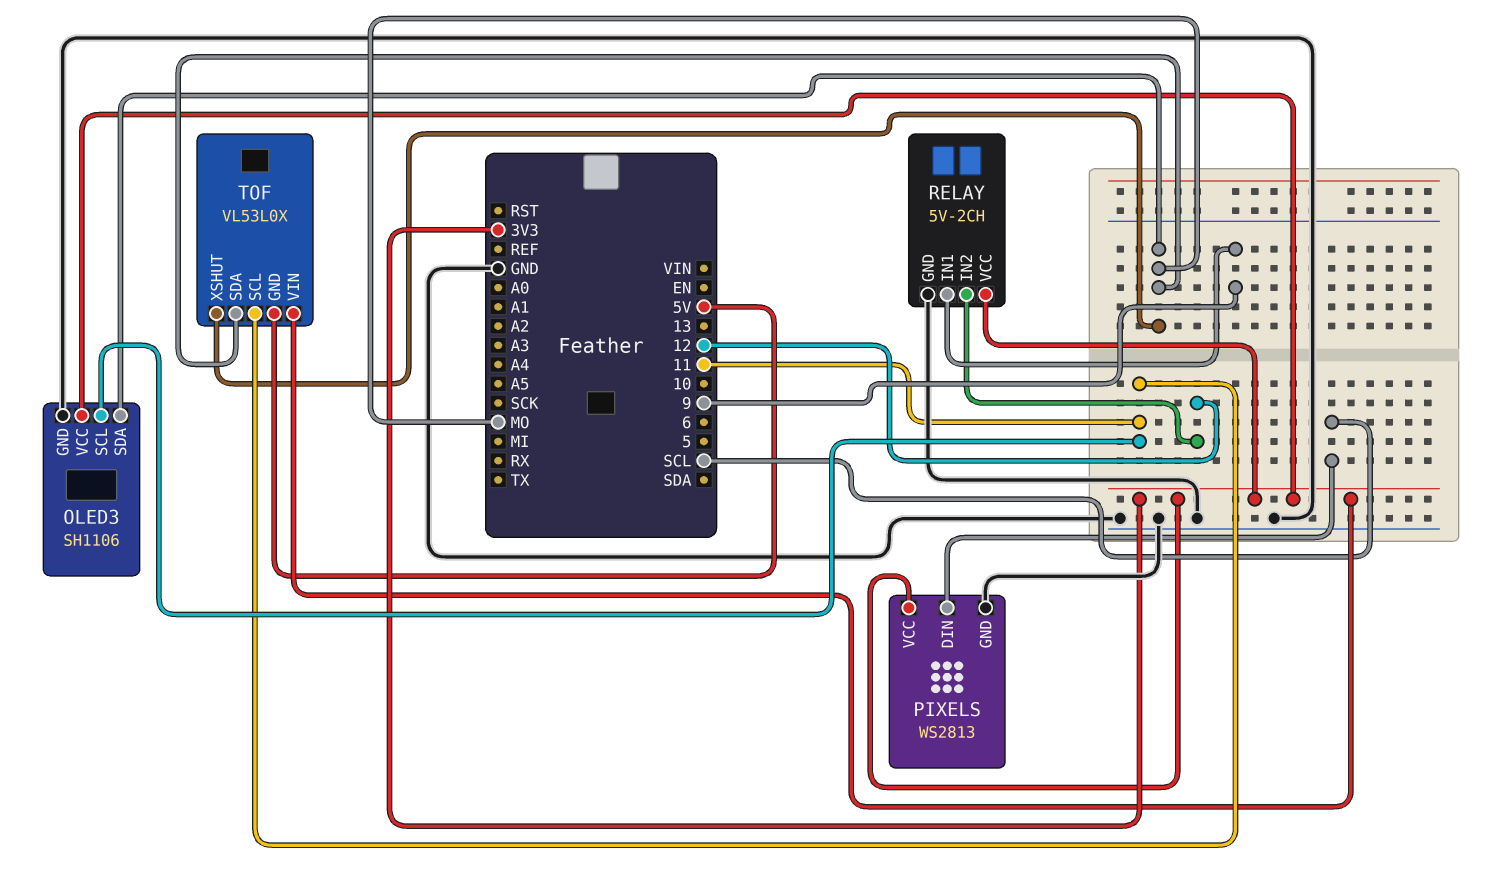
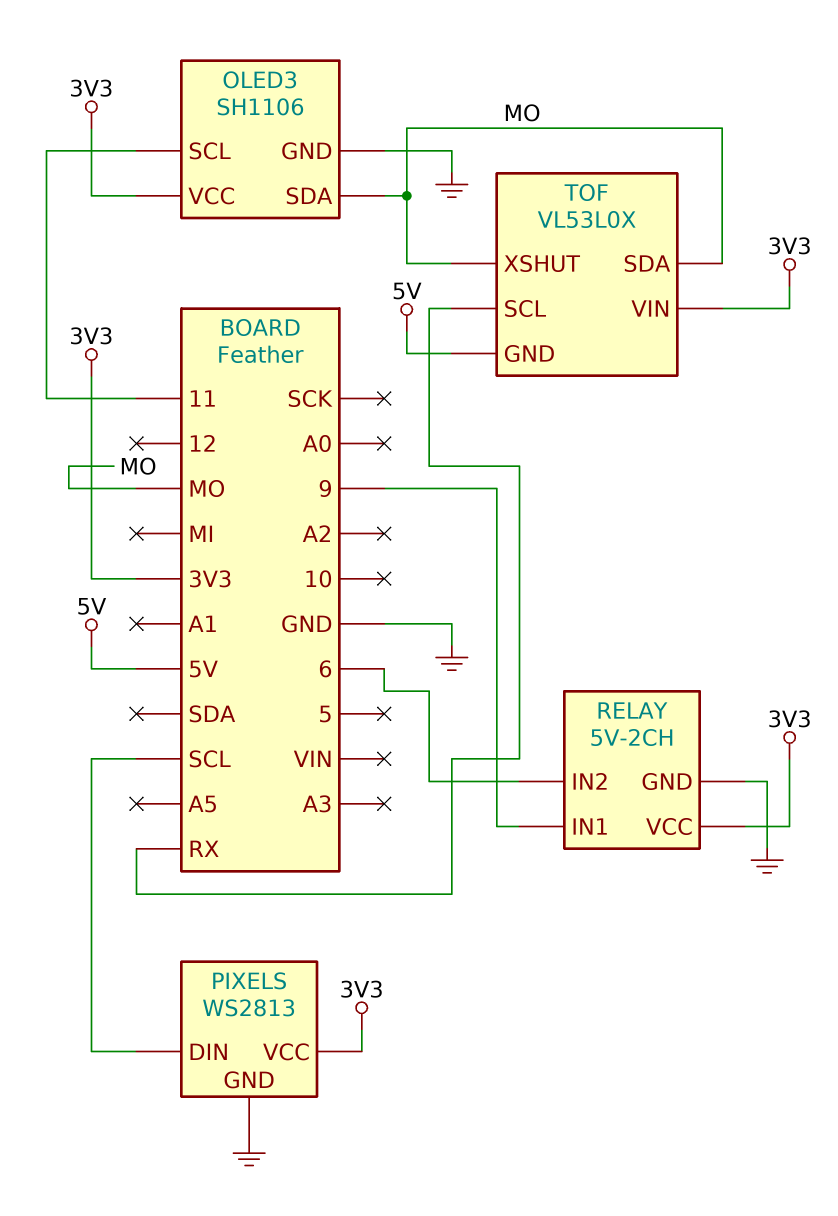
RELAY pin IN2: 12 -> 6
TOF pin SCL: 11 -> RX

